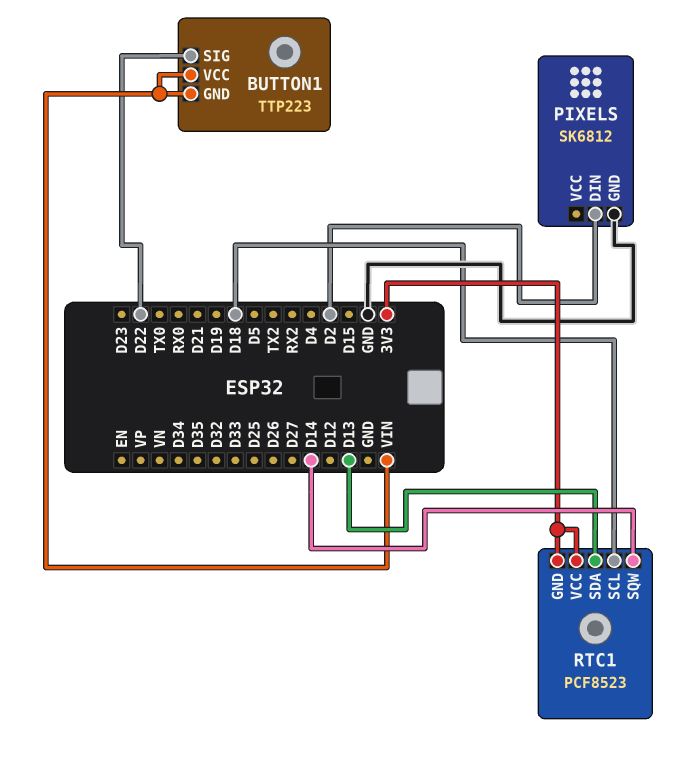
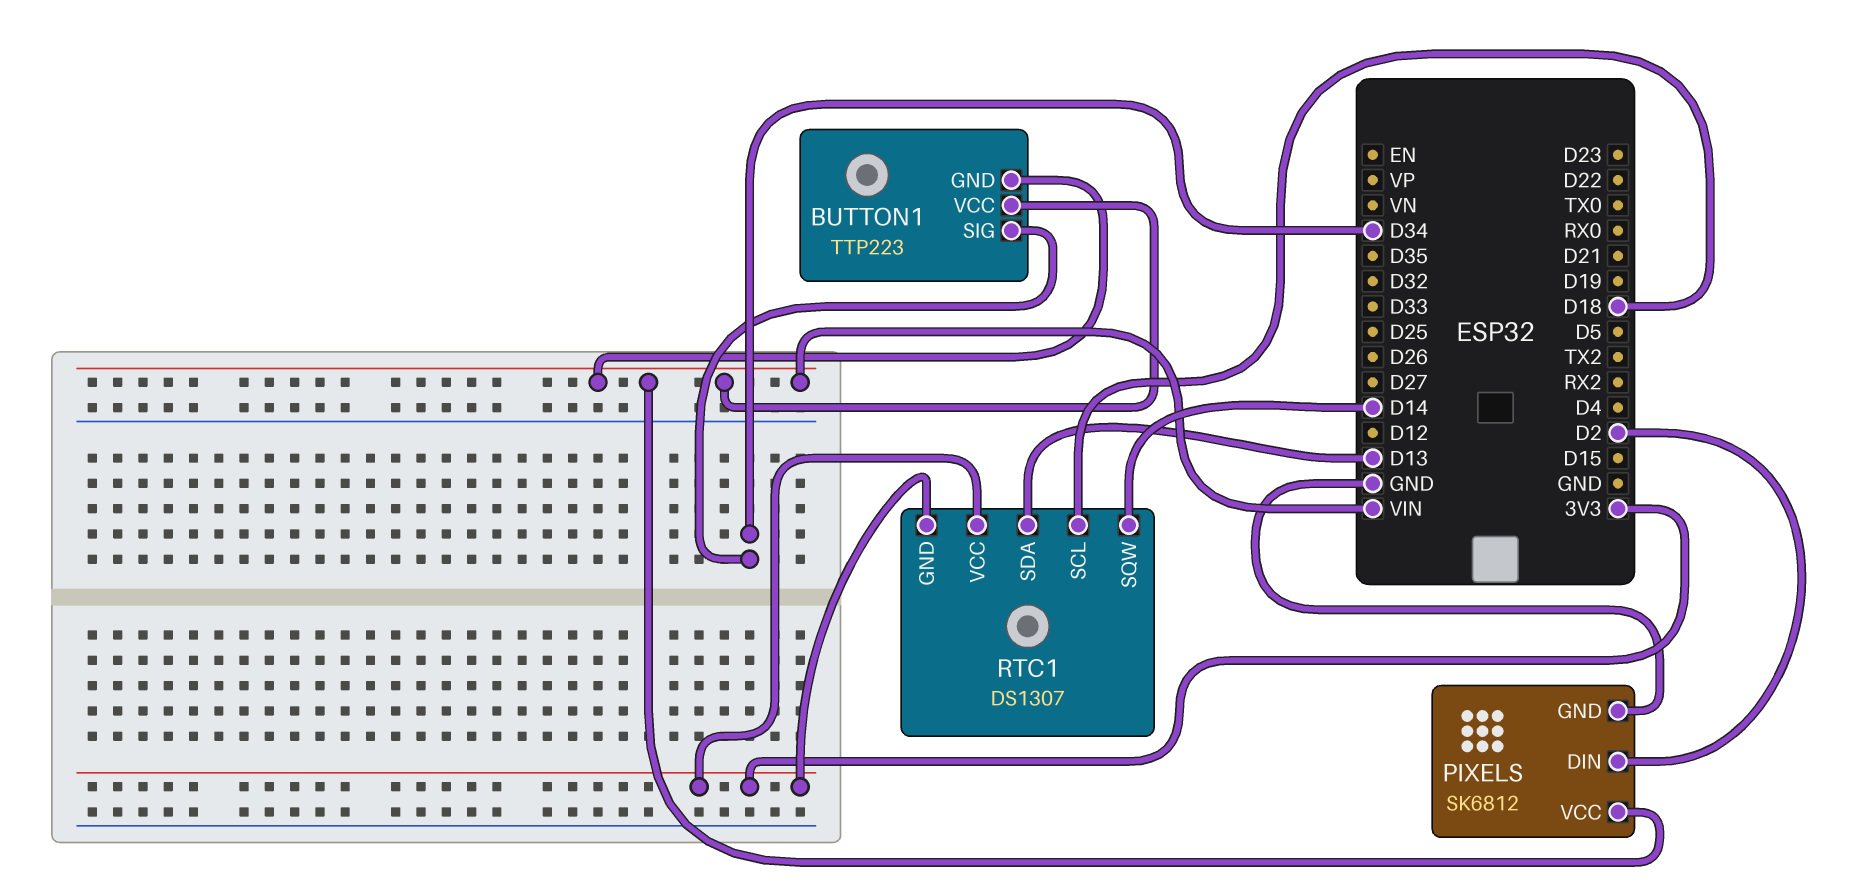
BUTTON1 pin SIG: D22 -> D34
PIXELS pin VCC: none -> VIN
RTC1: PCF8523 -> DS1307

